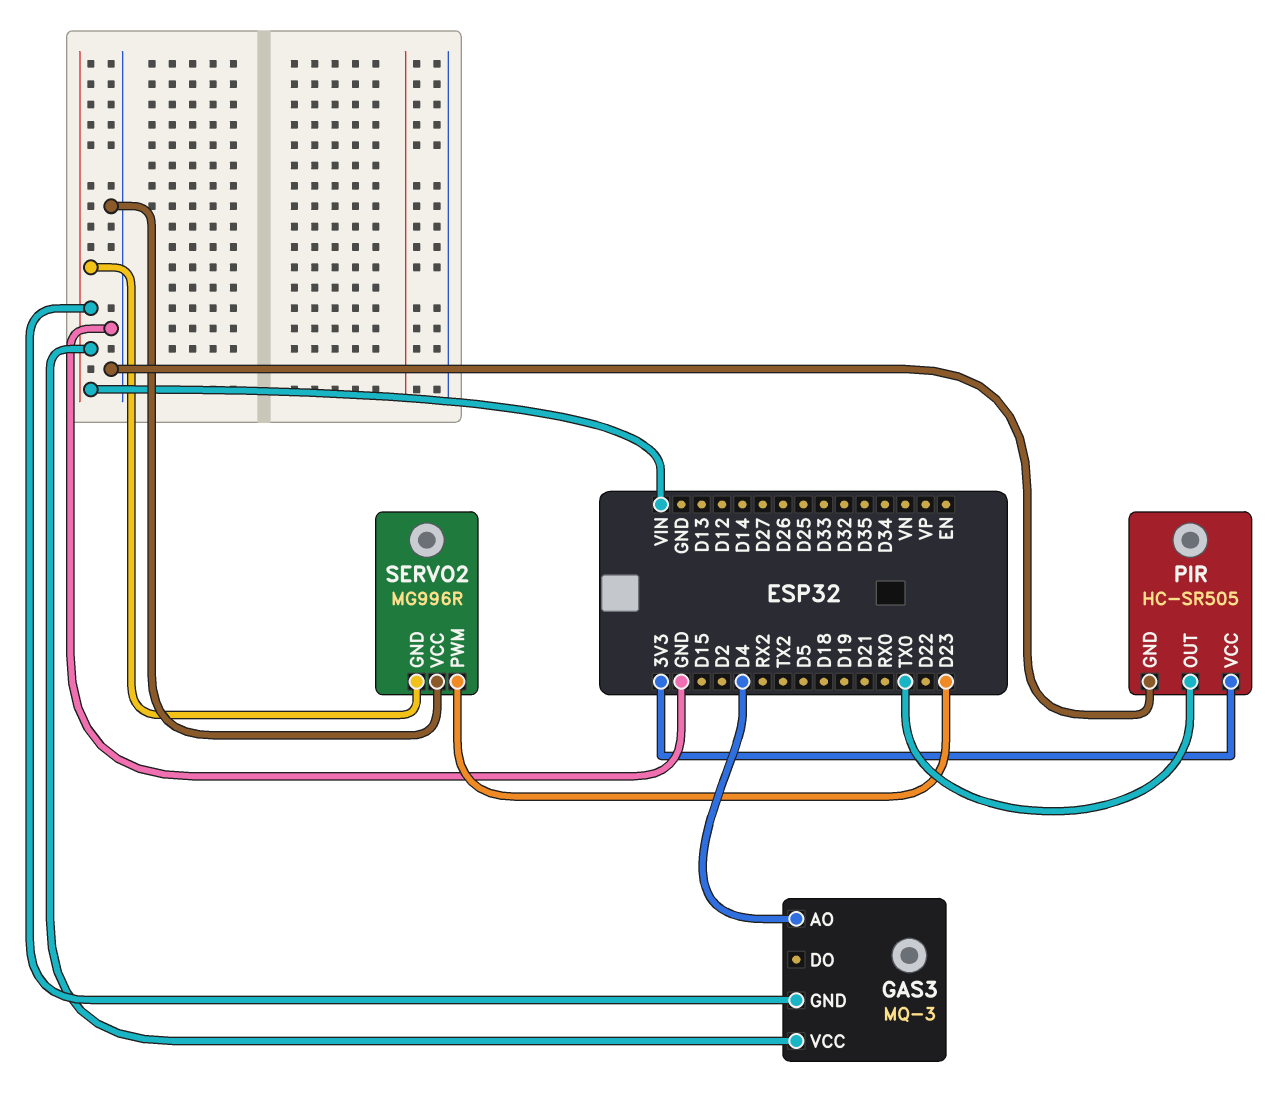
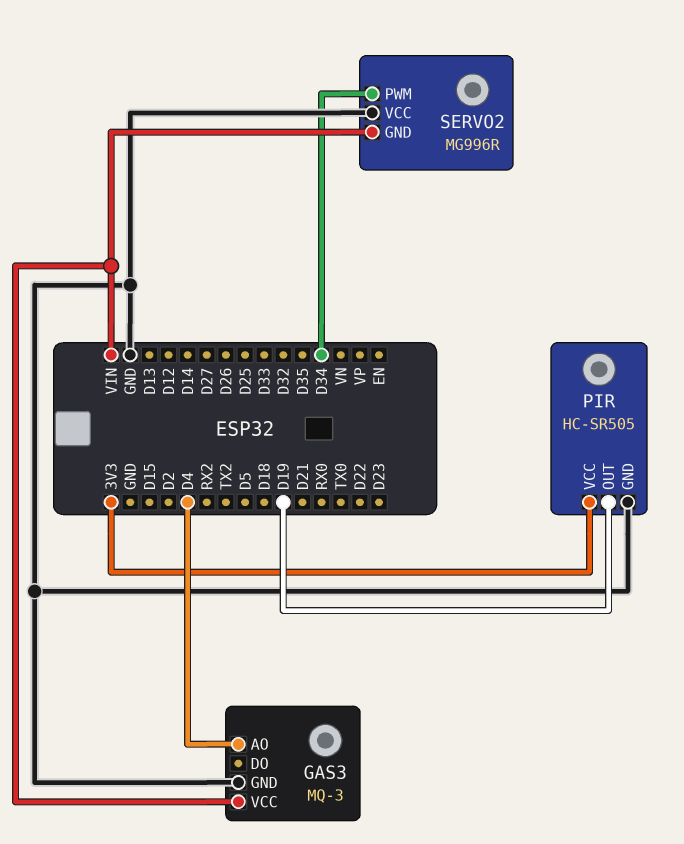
GAS3 pin GND: VIN -> GND
PIR pin OUT: TX0 -> D19
SERVO2 pin PWM: D23 -> D34

